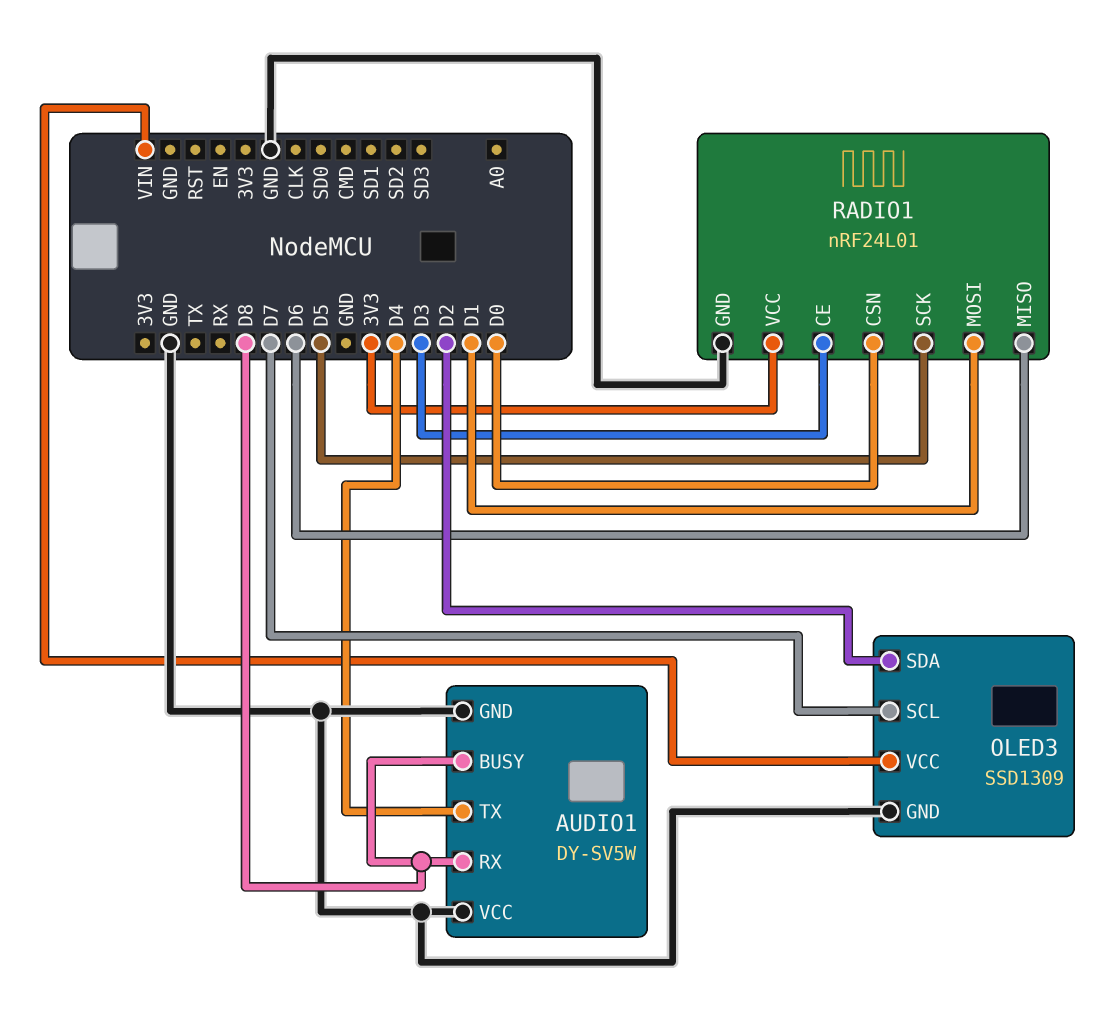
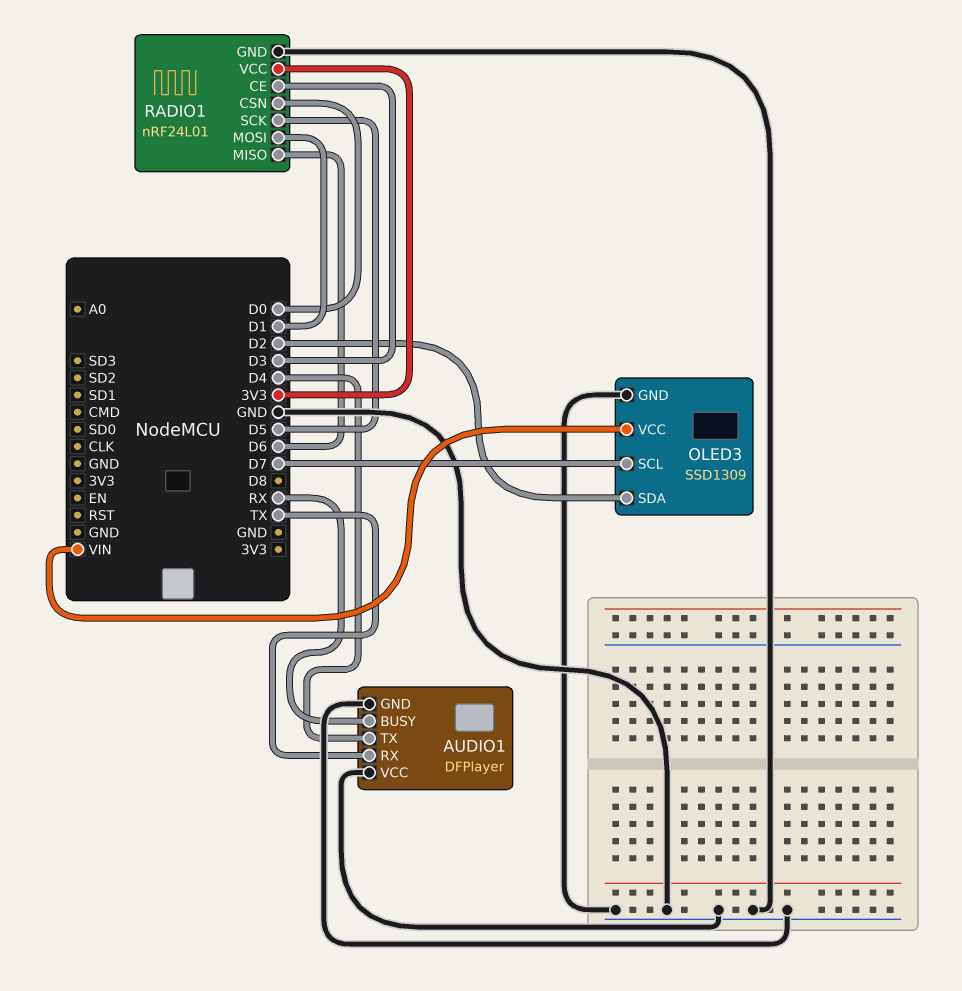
AUDIO1: DY-SV5W -> DFPlayer
AUDIO1 pin BUSY: D8 -> RX
AUDIO1 pin RX: D8 -> TX

